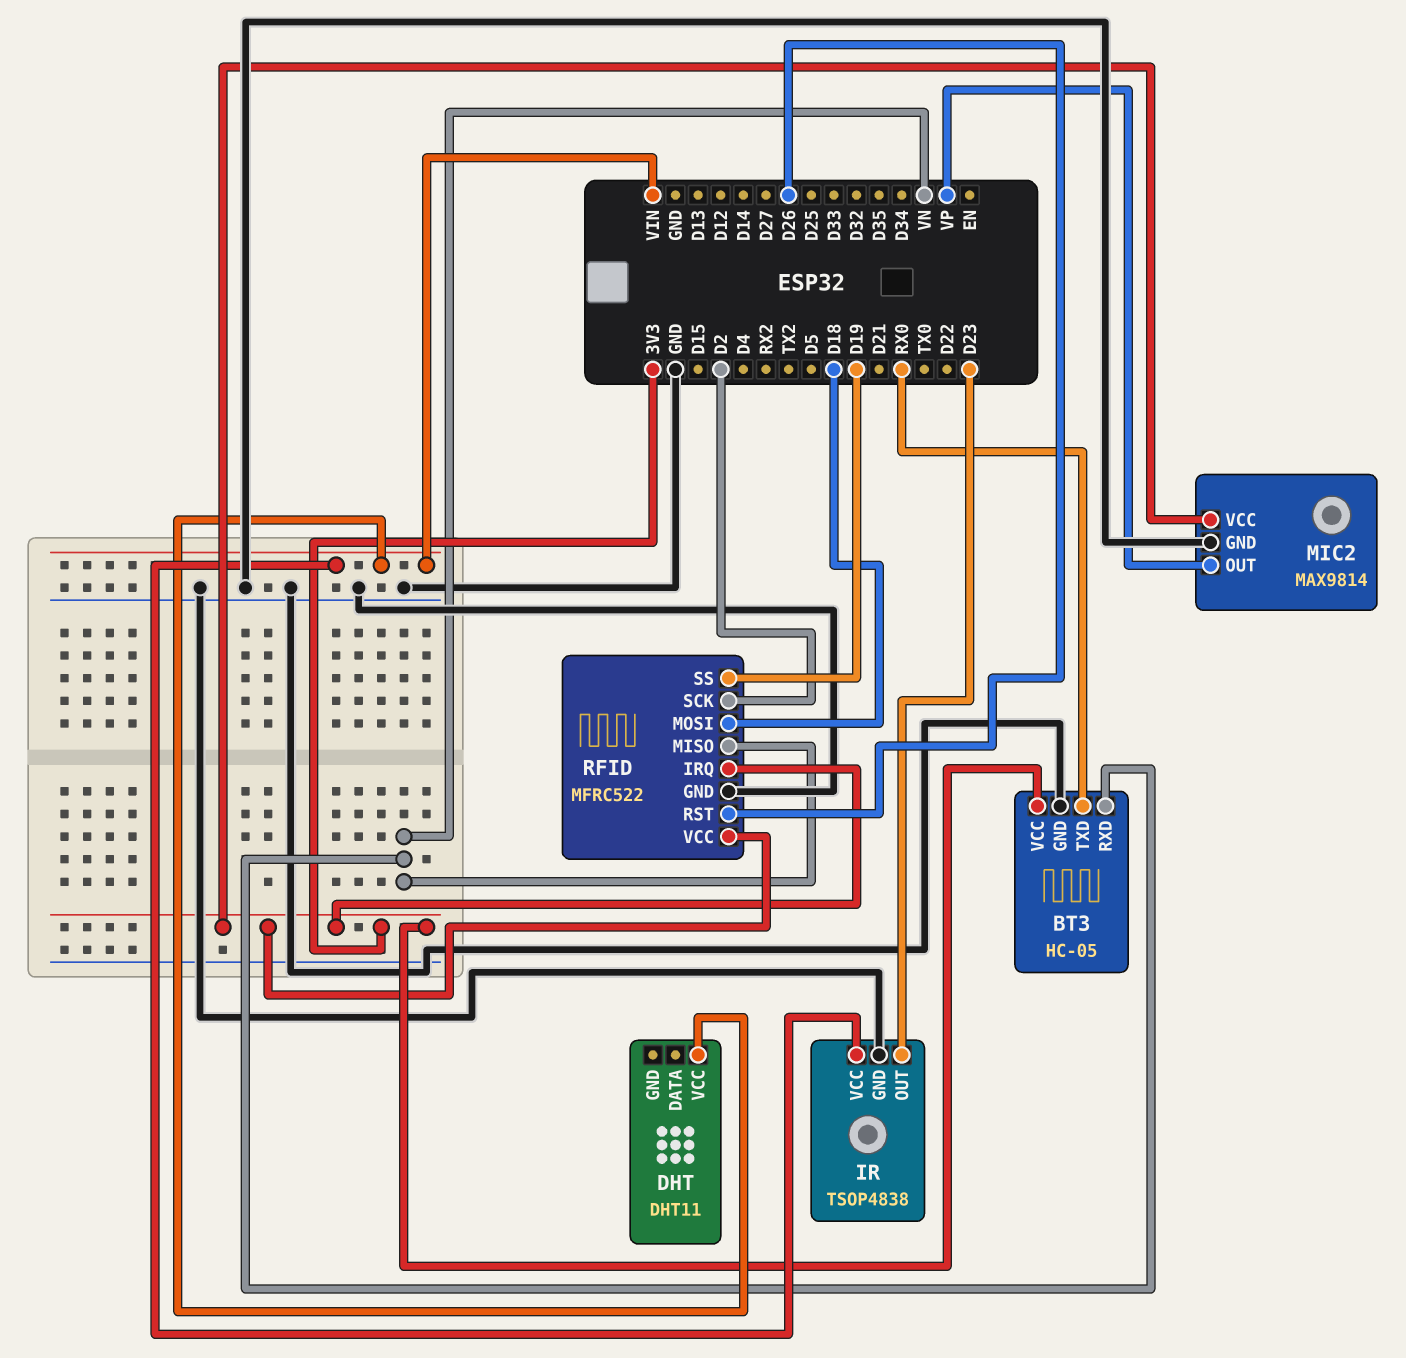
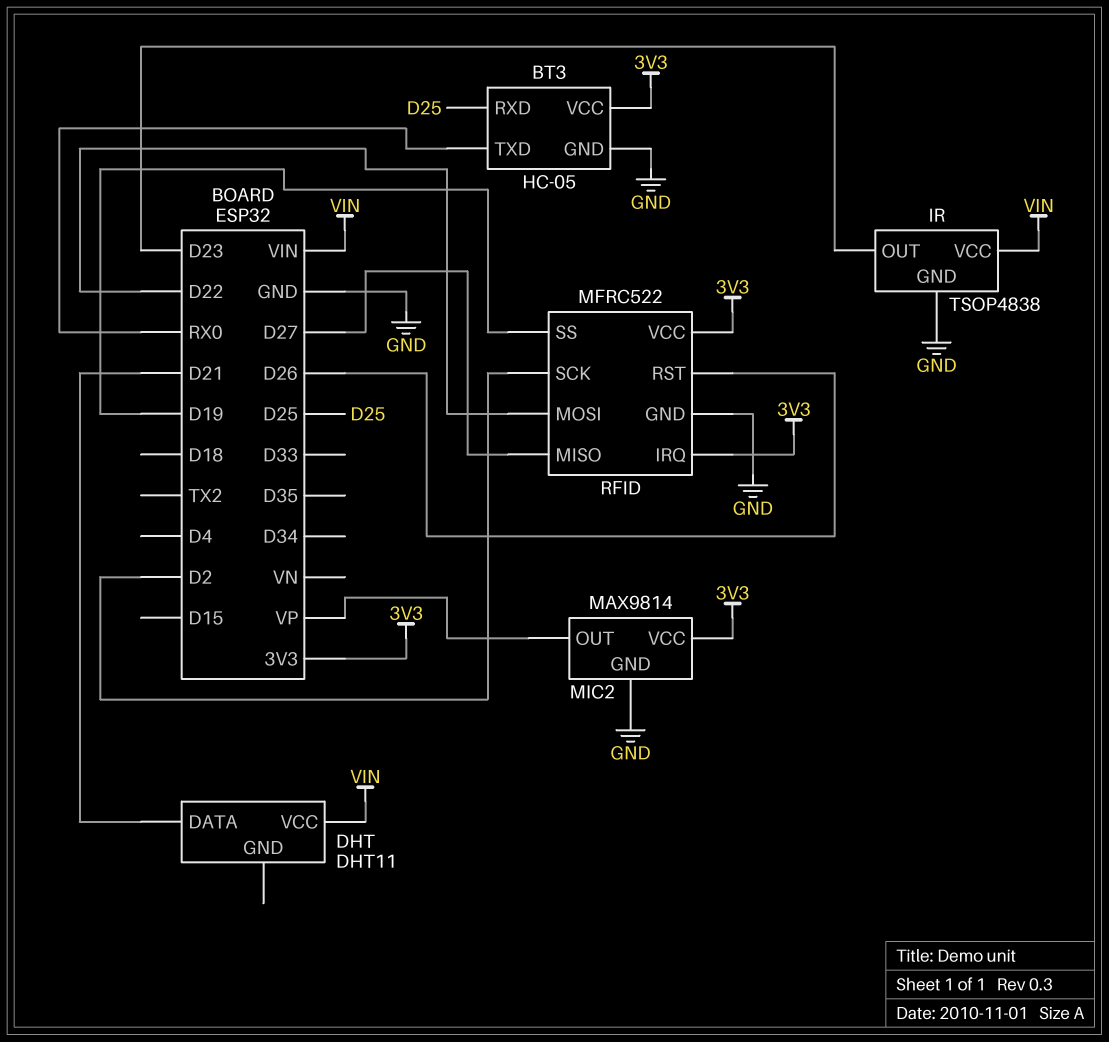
BT3 pin RXD: VN -> D25
DHT pin DATA: none -> D21
RFID pin MISO: VN -> D27
RFID pin MOSI: D18 -> D22

